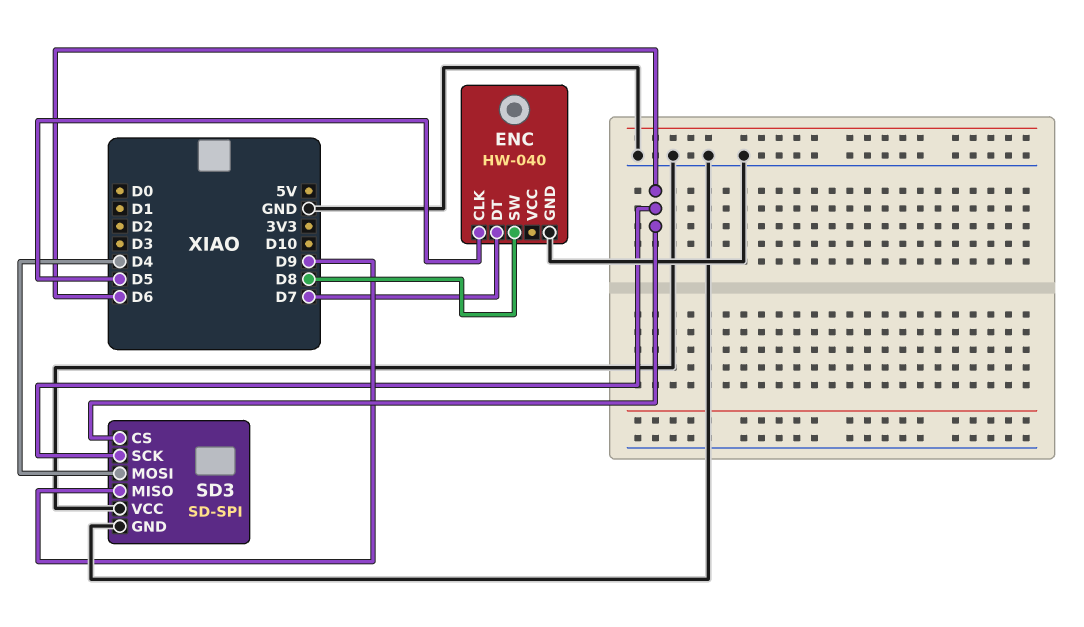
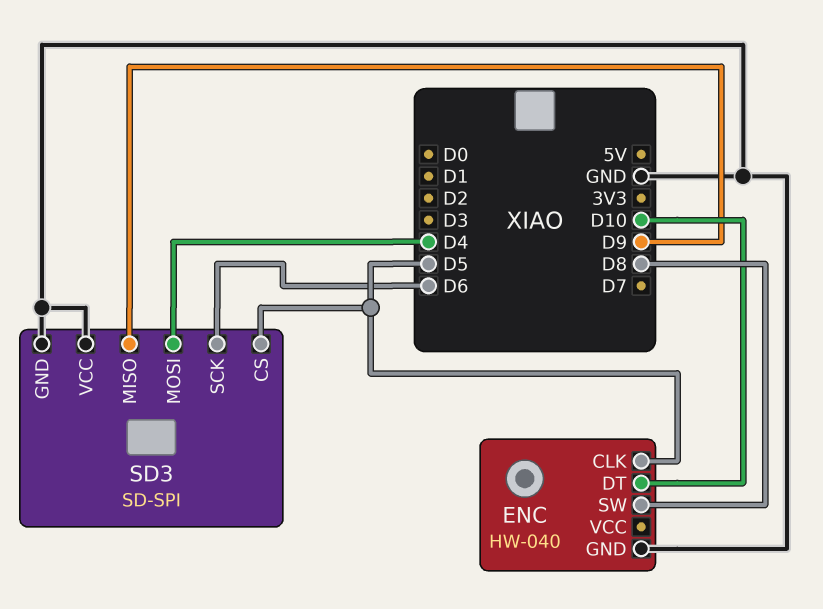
ENC pin DT: D7 -> D10
SD3 pin CS: D6 -> D5

